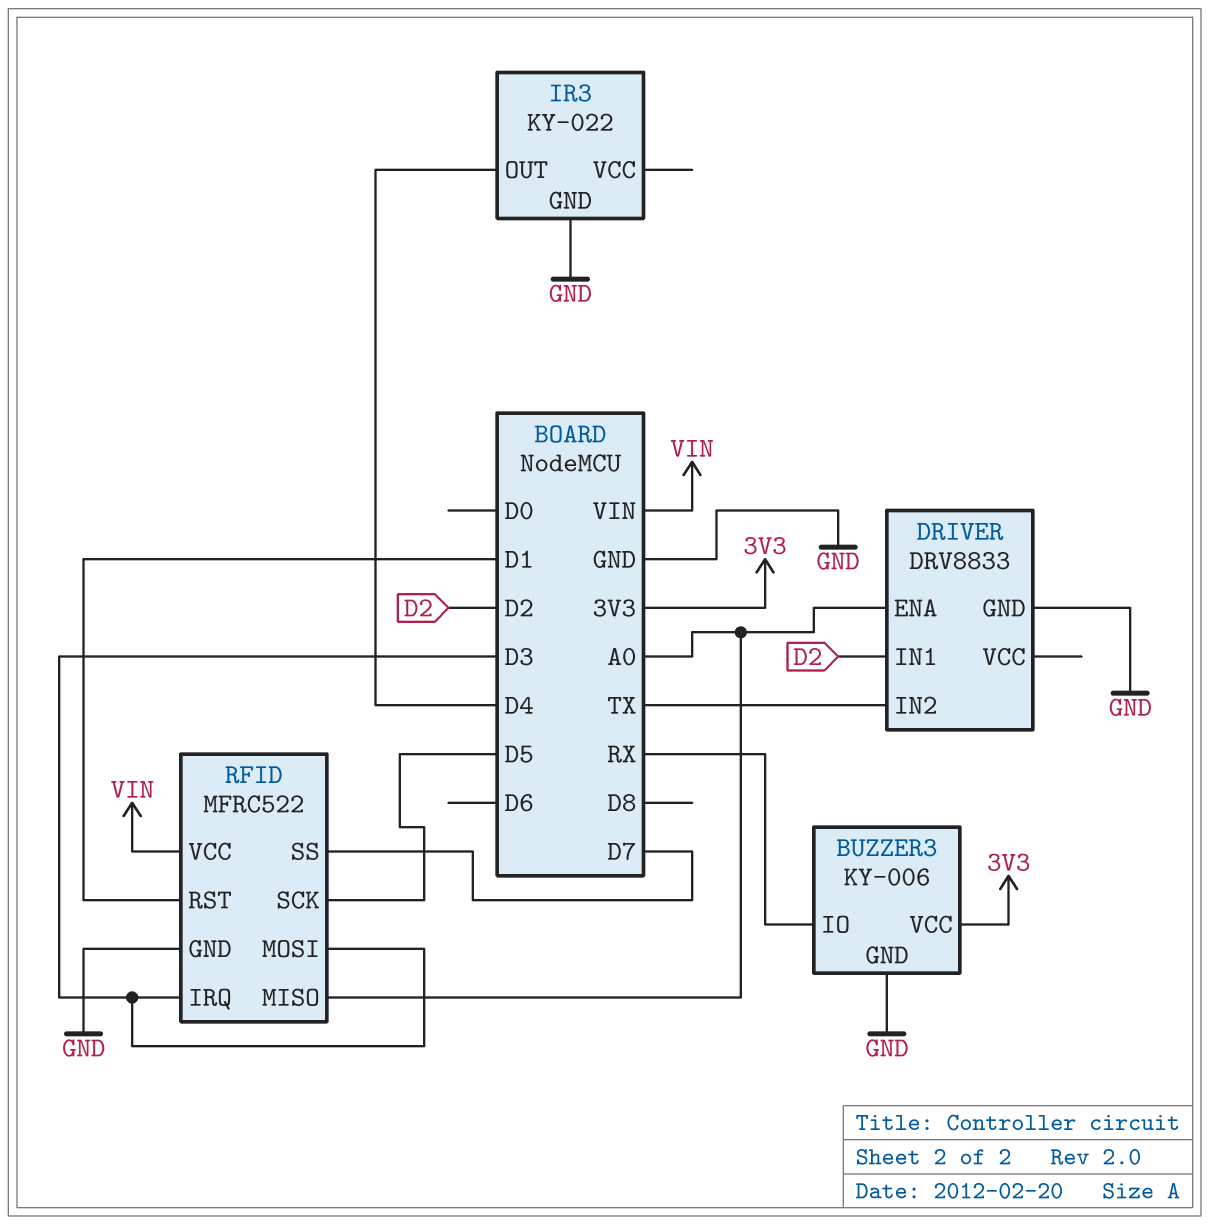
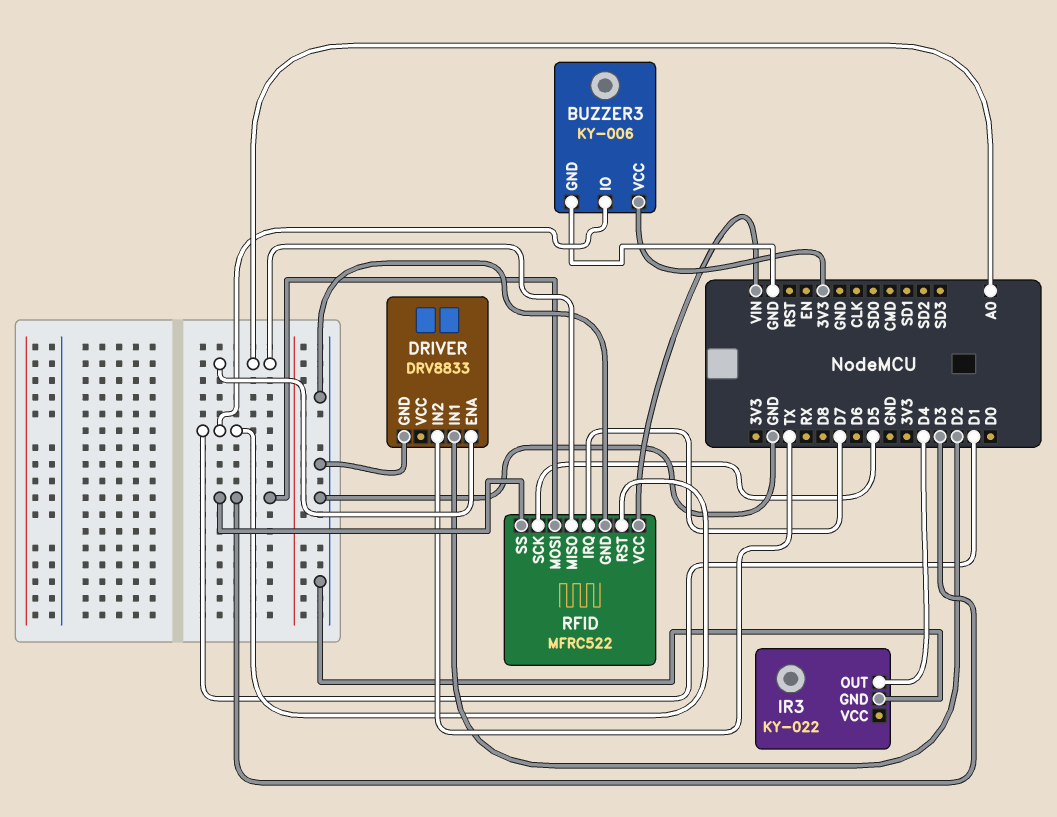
BUZZER3 pin IO: RX -> D1
RFID pin IRQ: D3 -> D7
RFID pin SS: D7 -> D3

